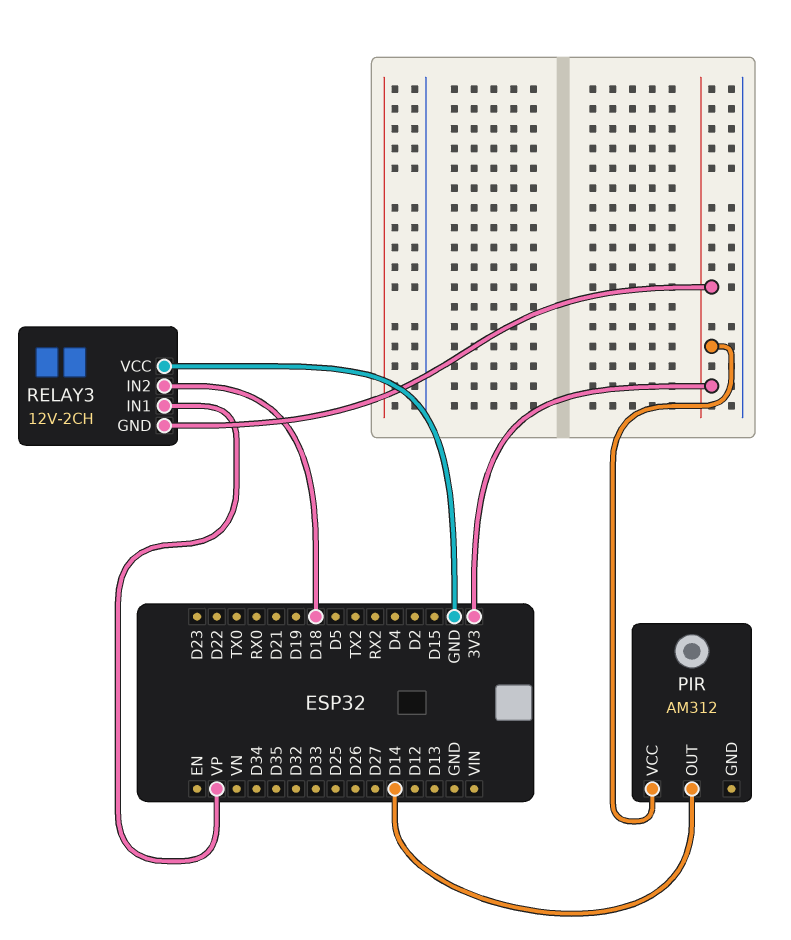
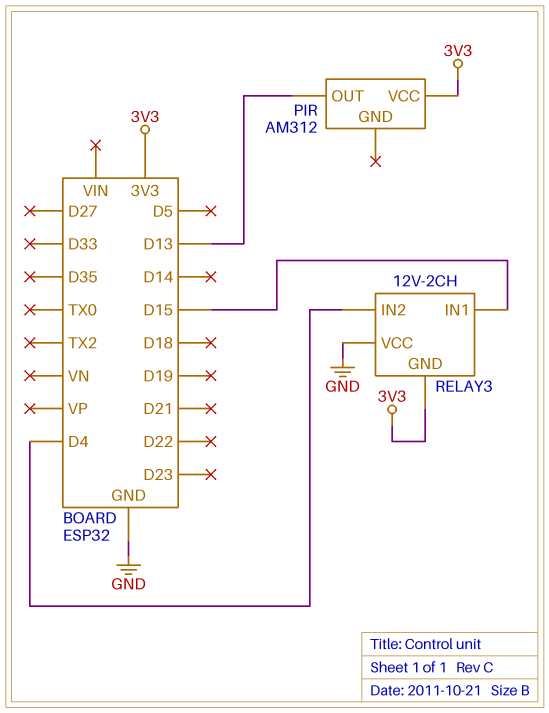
PIR pin OUT: D14 -> D13
RELAY3 pin IN1: VP -> D15
RELAY3 pin IN2: D18 -> D4

